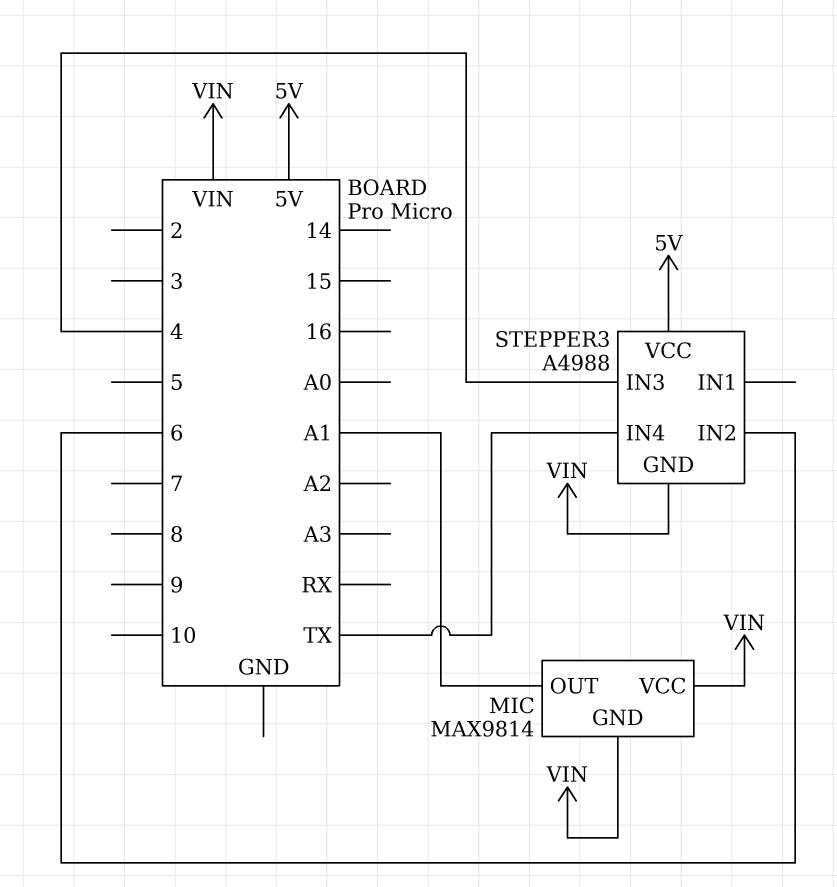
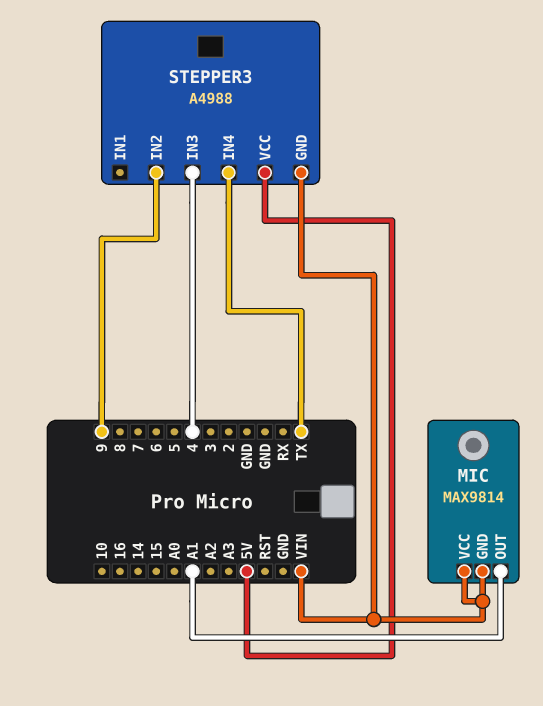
STEPPER3 pin IN2: 6 -> 9

